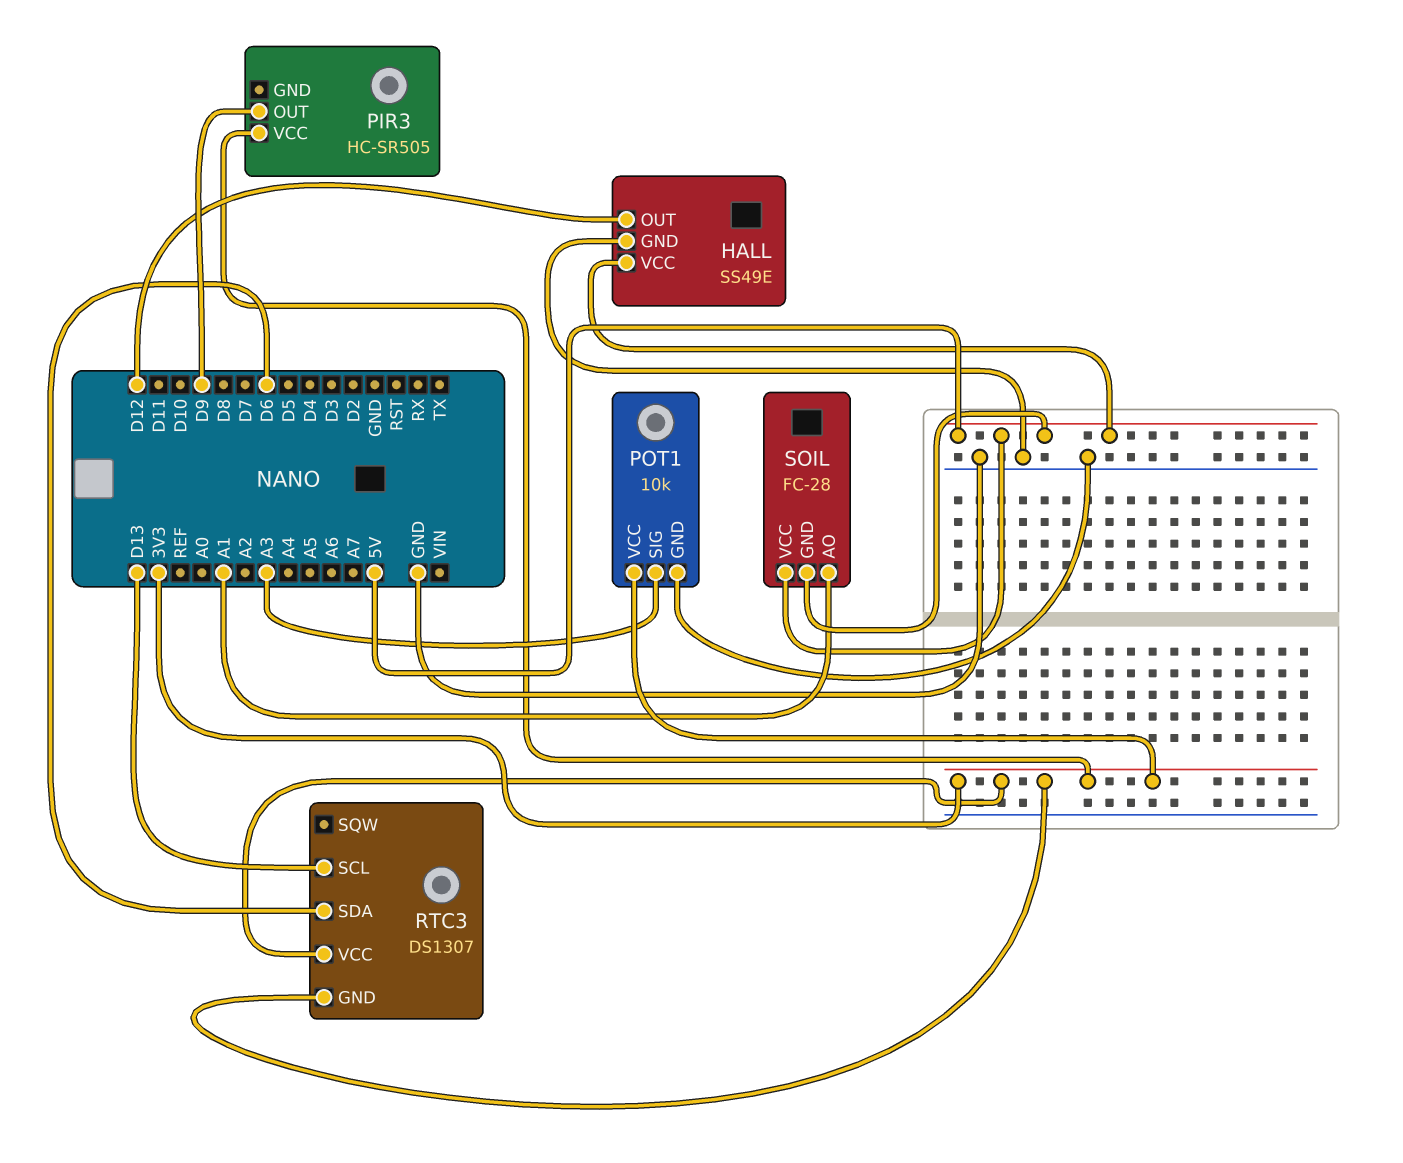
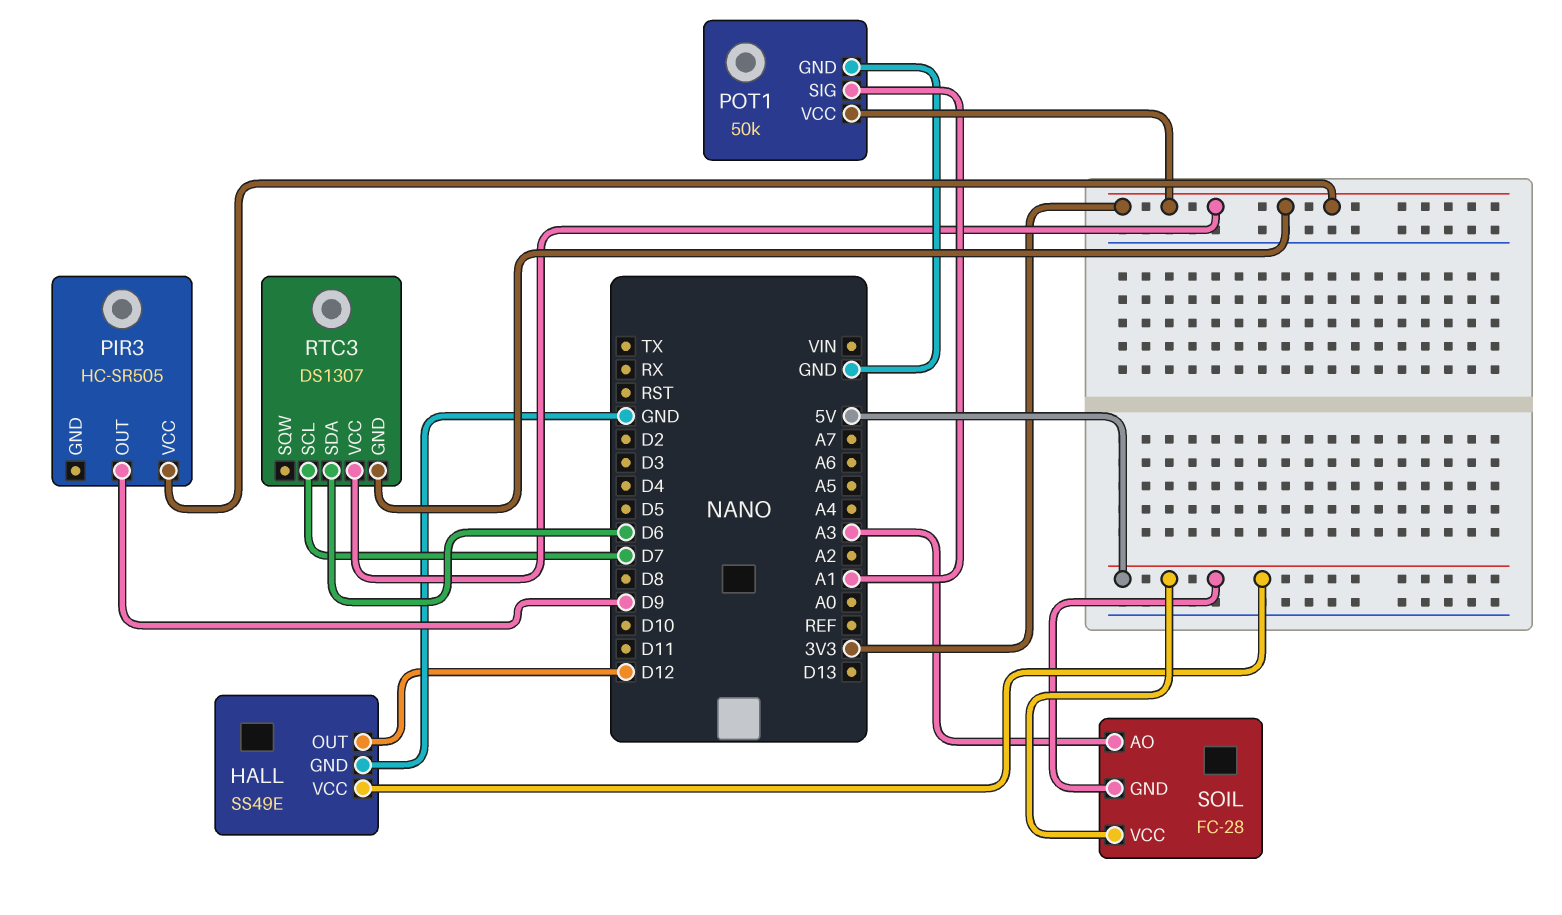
POT1: 10k -> 50k
POT1 pin SIG: A3 -> A1
RTC3 pin SCL: D13 -> D7
SOIL pin AO: A1 -> A3

